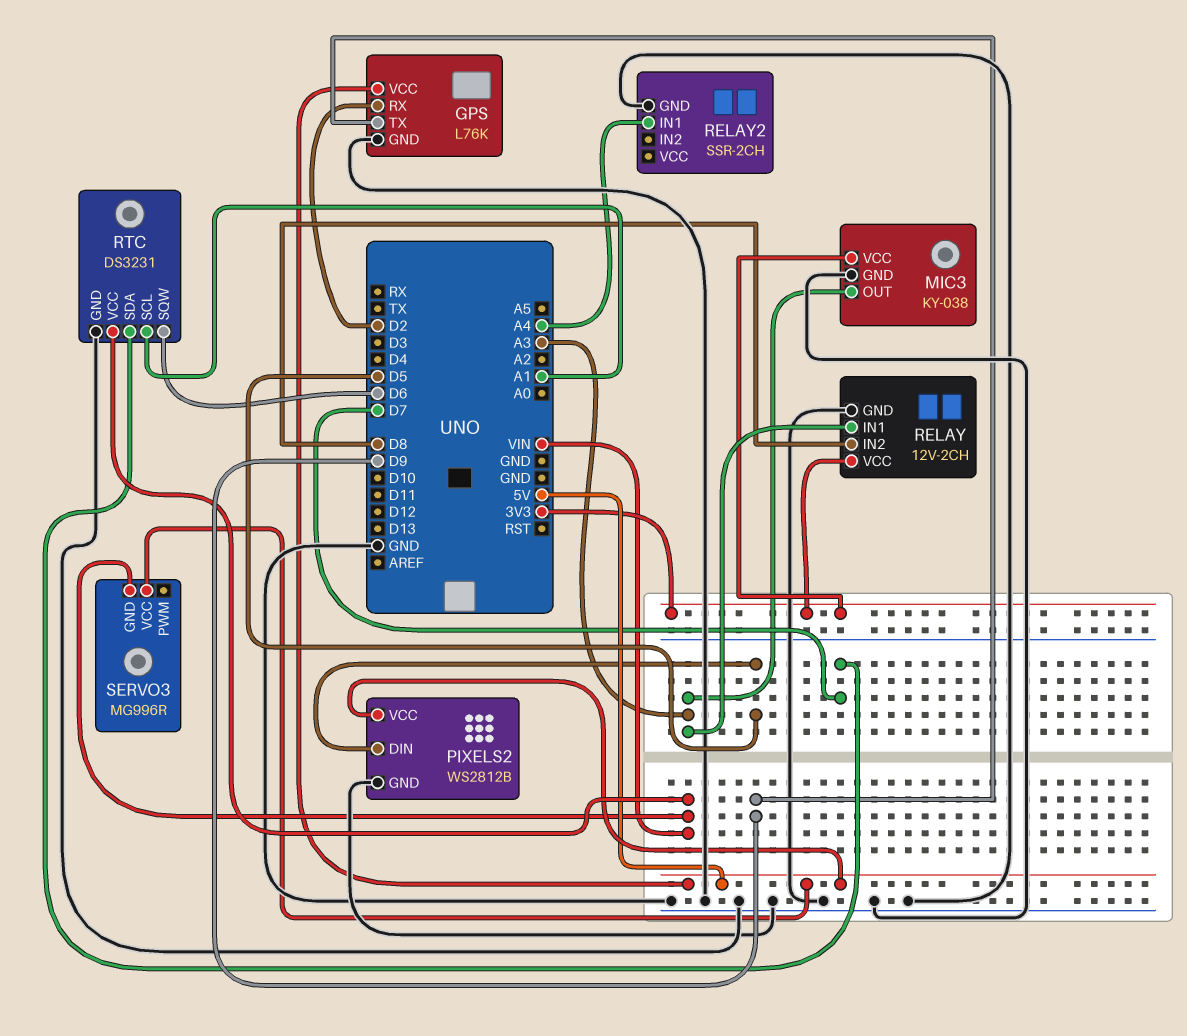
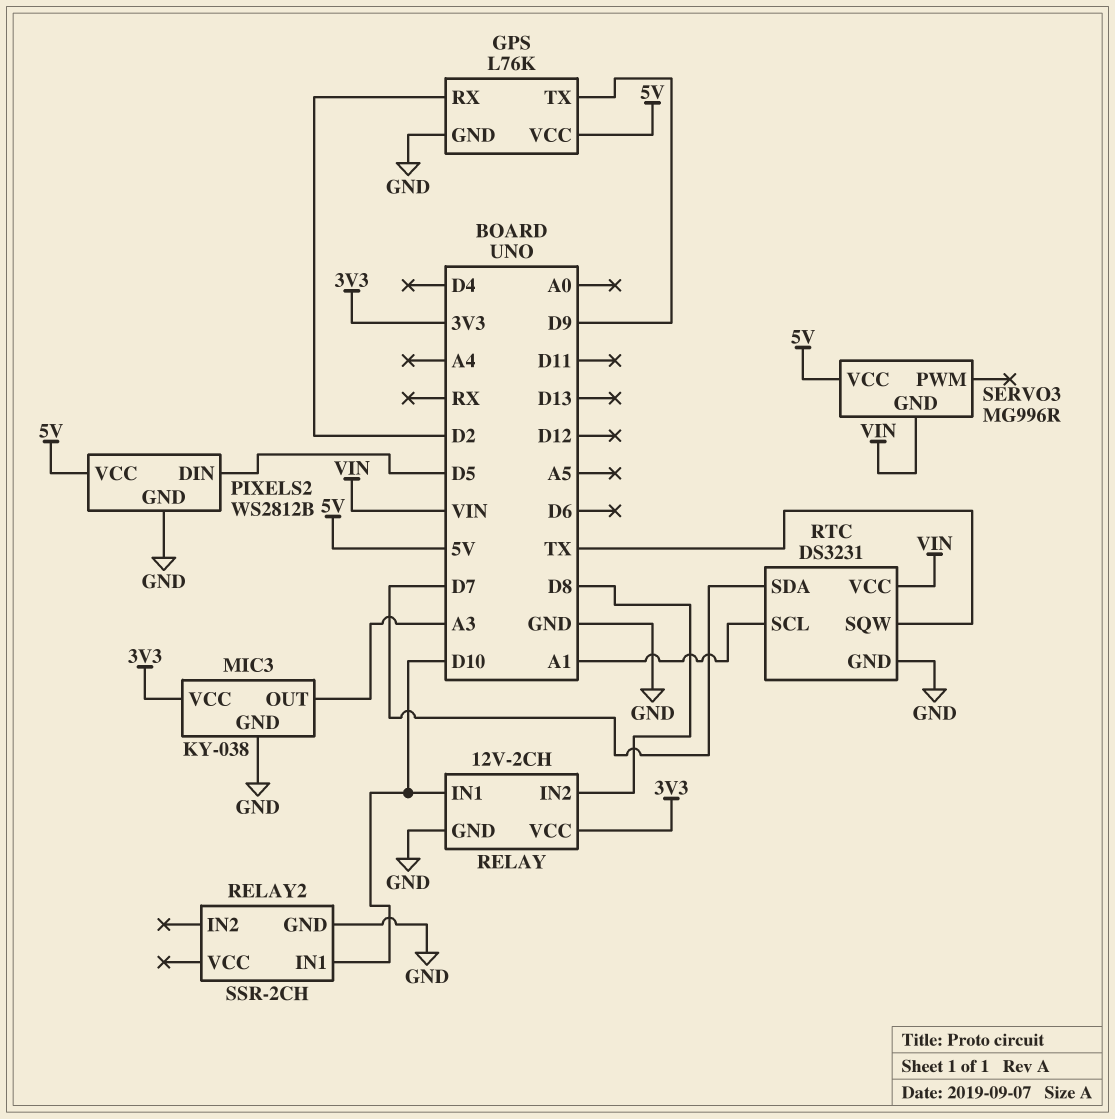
RELAY pin IN1: A3 -> D10
RELAY2 pin IN1: A4 -> D10
RTC pin SQW: D6 -> TX

